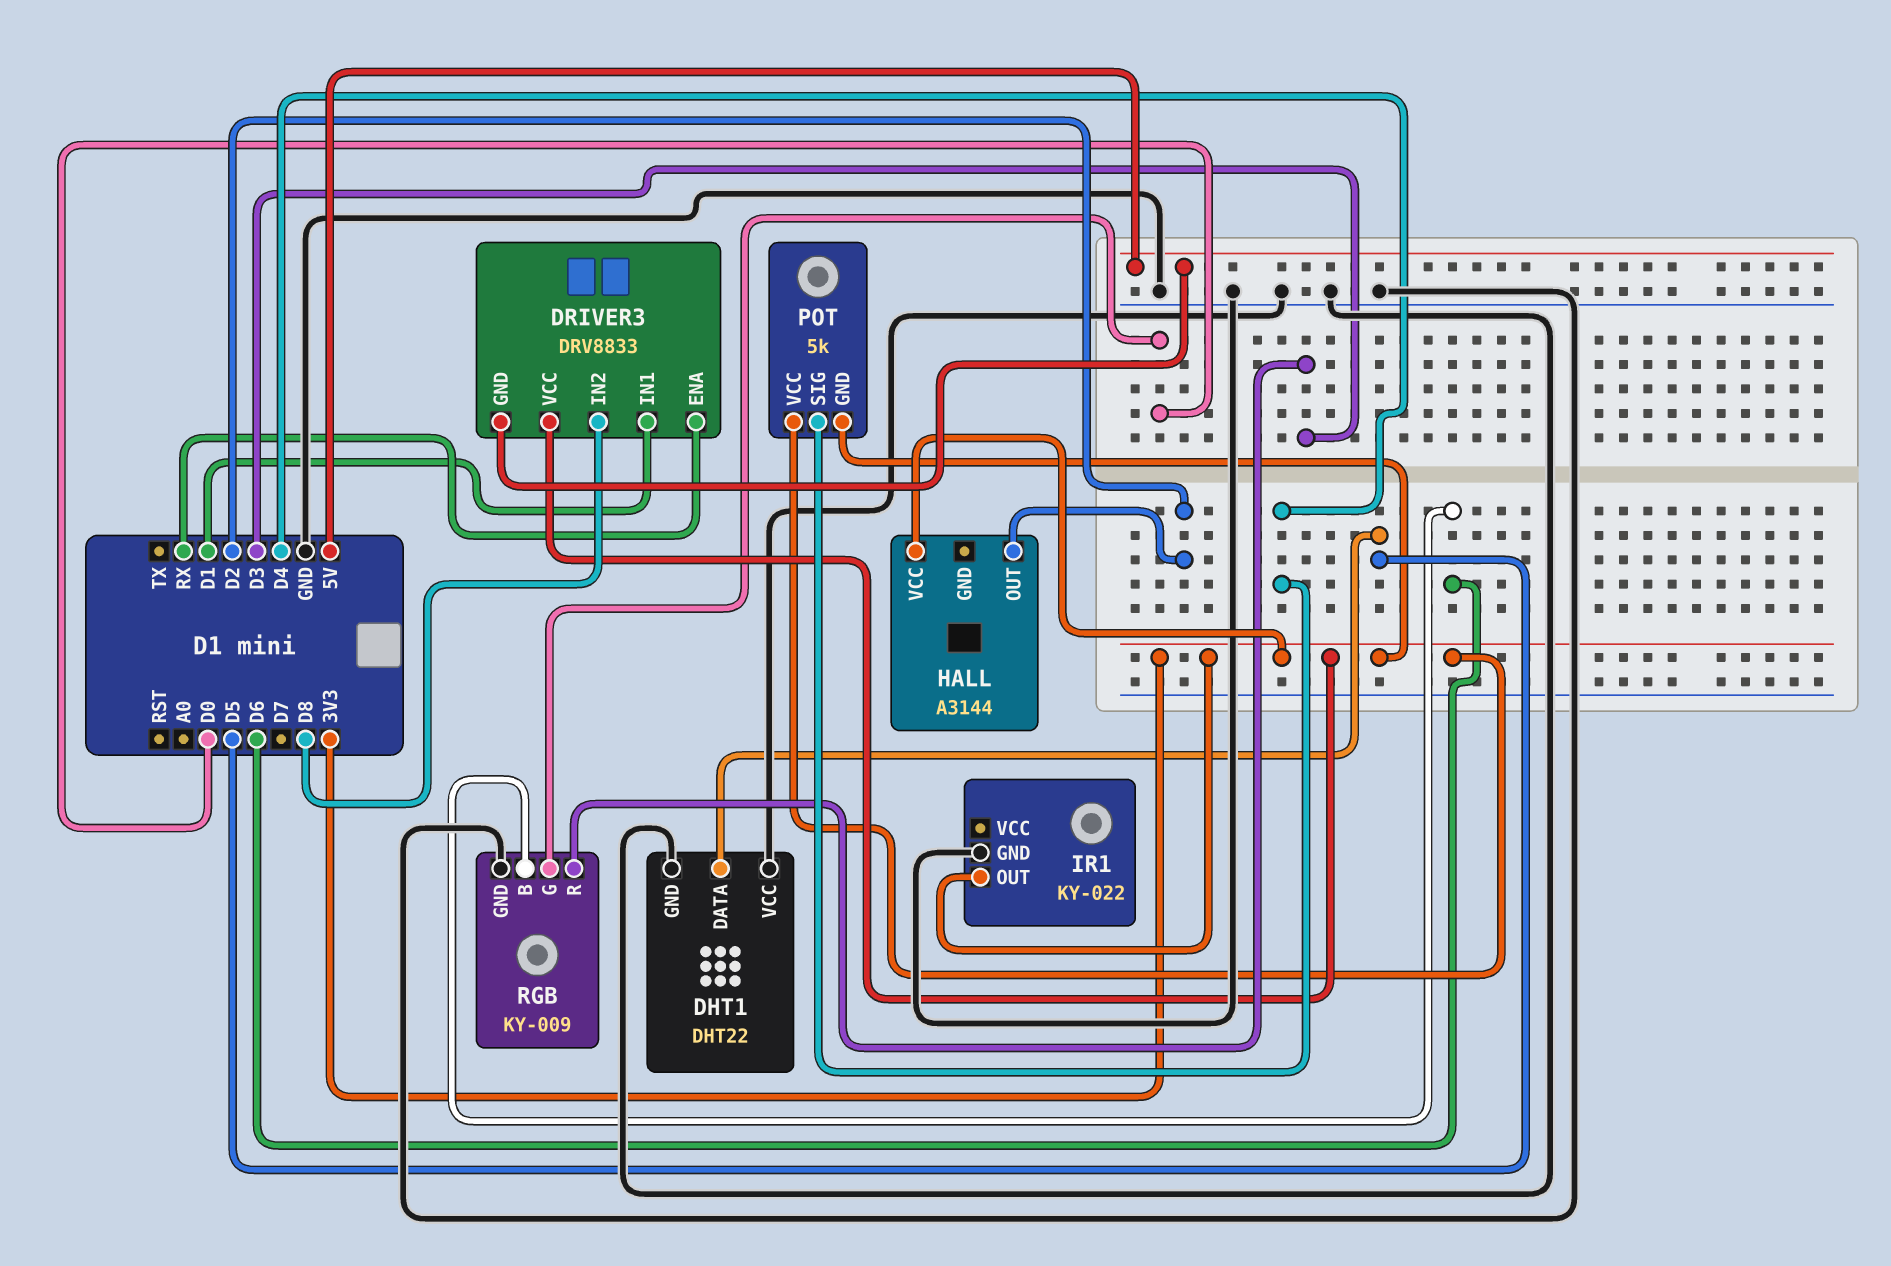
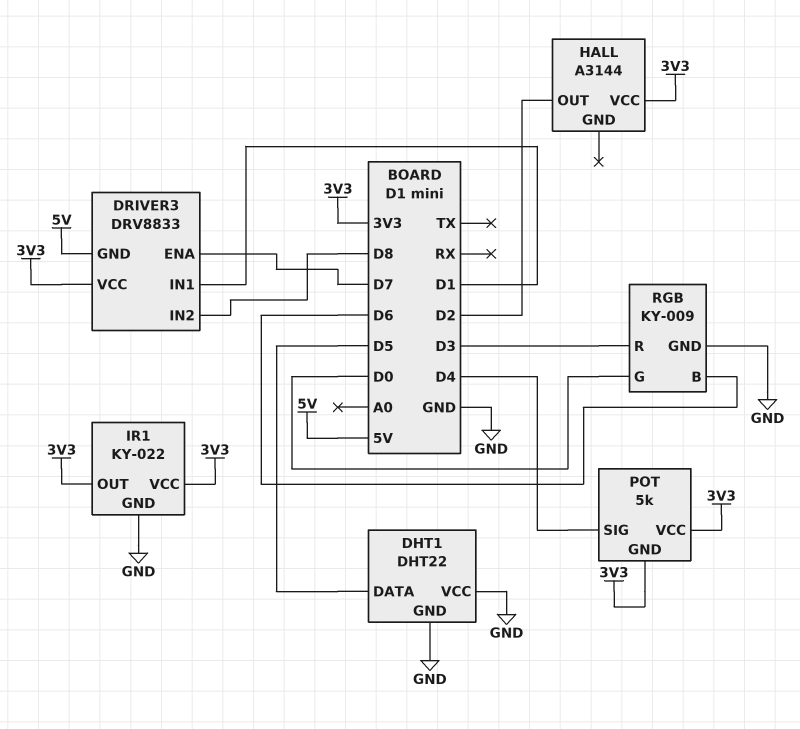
DRIVER3 pin ENA: RX -> D7
IR1 pin VCC: none -> 3V3

